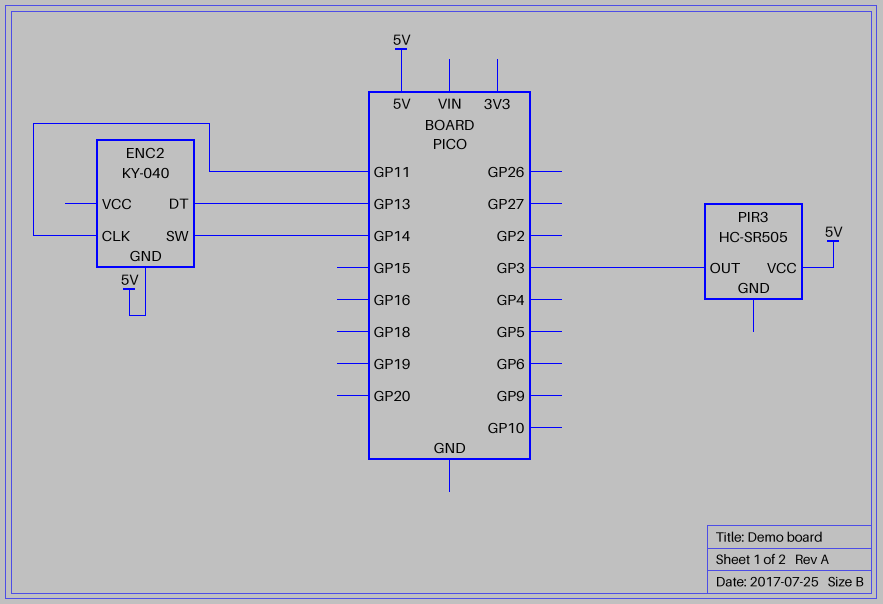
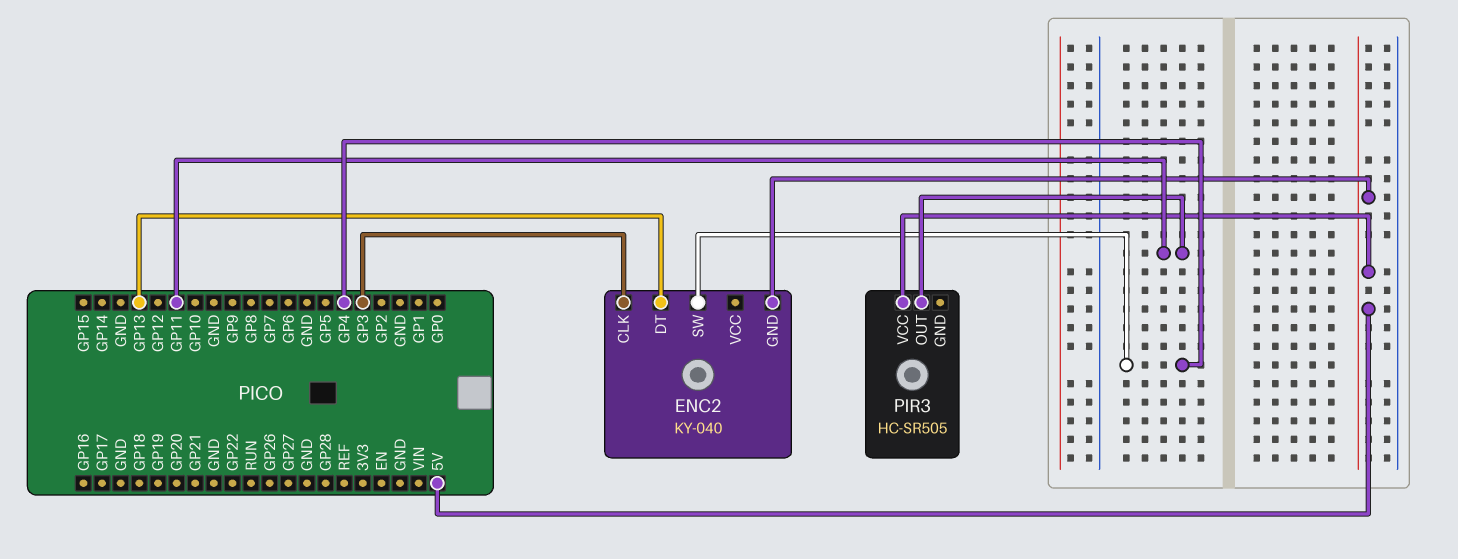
ENC2 pin CLK: GP11 -> GP3
ENC2 pin SW: GP14 -> GP4
PIR3 pin OUT: GP3 -> GP11

